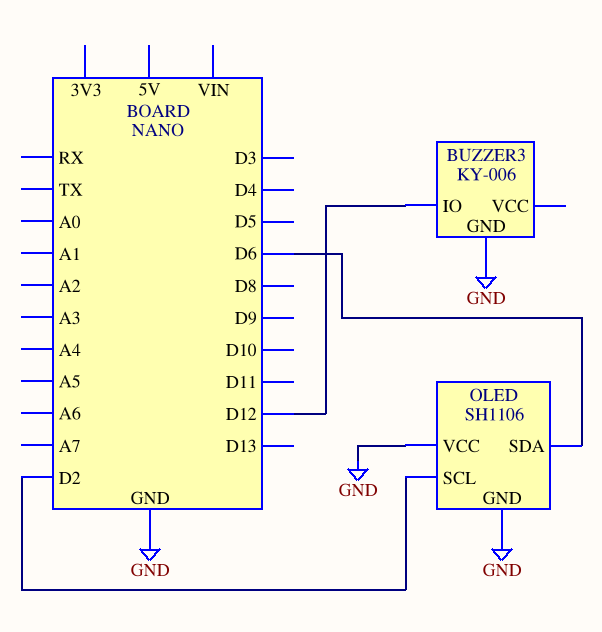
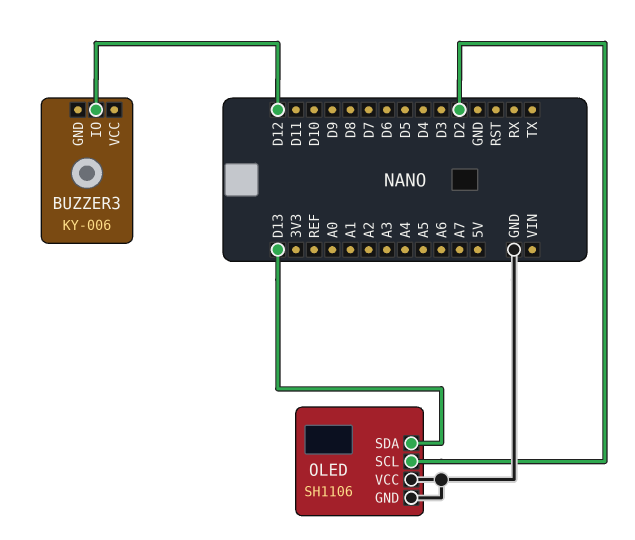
BUZZER3 pin GND: GND -> none
OLED pin SDA: D6 -> D13

